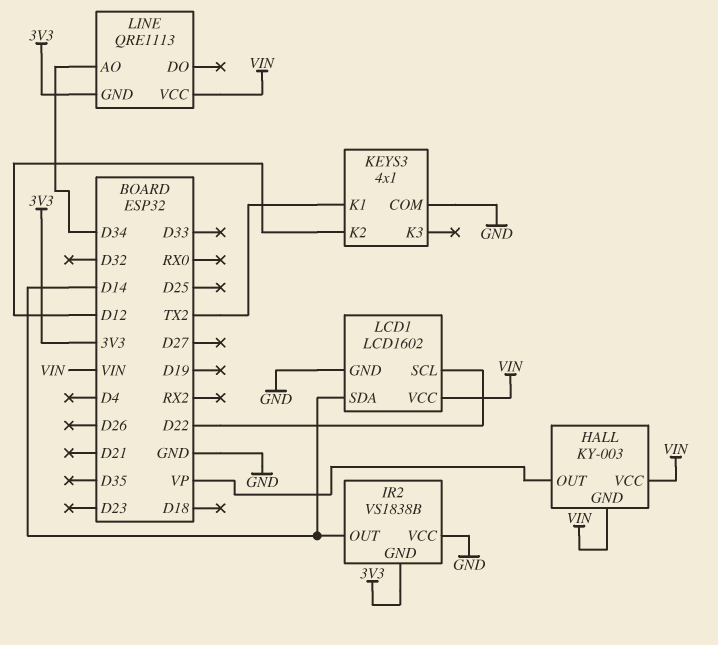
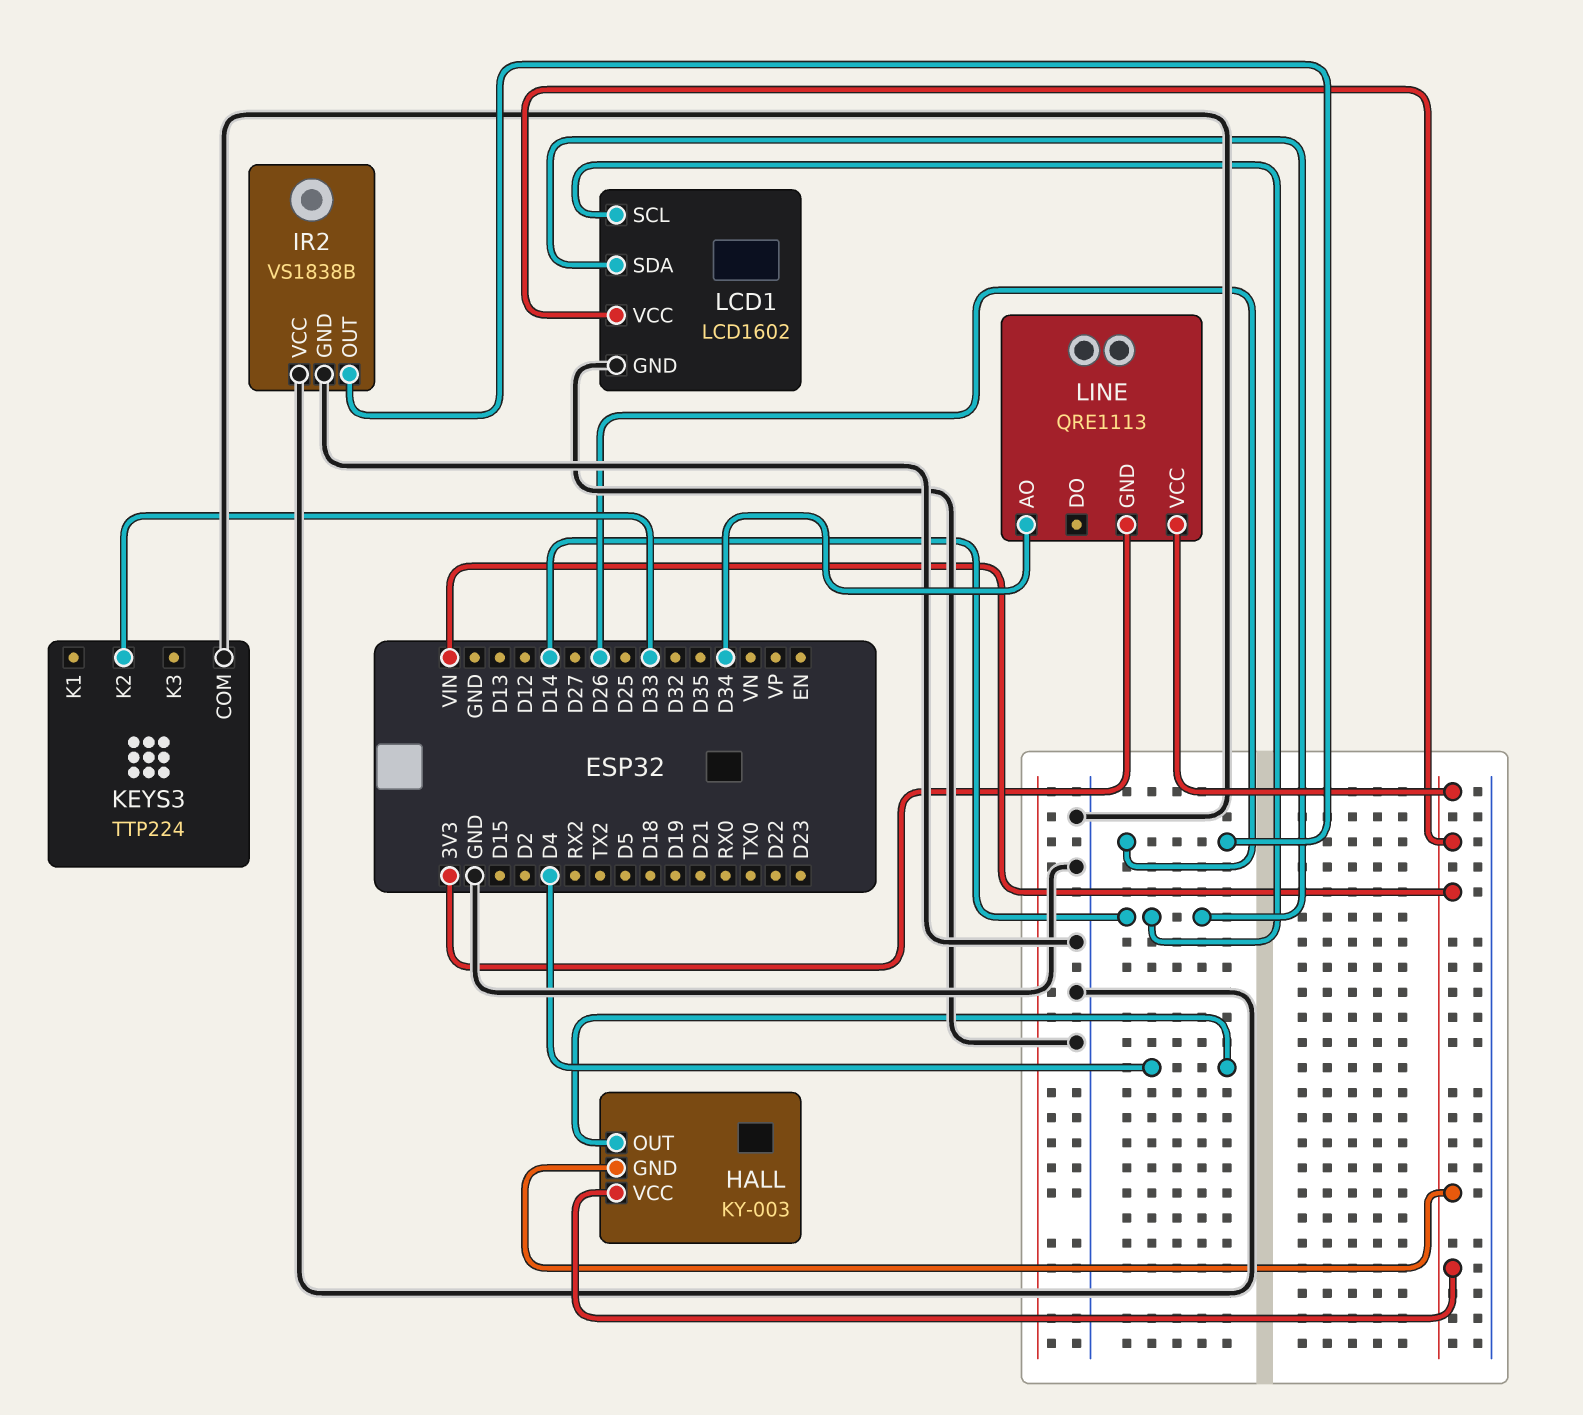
HALL pin OUT: VP -> D4
IR2 pin GND: 3V3 -> GND
IR2 pin OUT: D14 -> D26
KEYS3: 4x1 -> TTP224
KEYS3 pin K1: TX2 -> none
KEYS3 pin K2: D12 -> D33
LCD1 pin SCL: D22 -> D14

